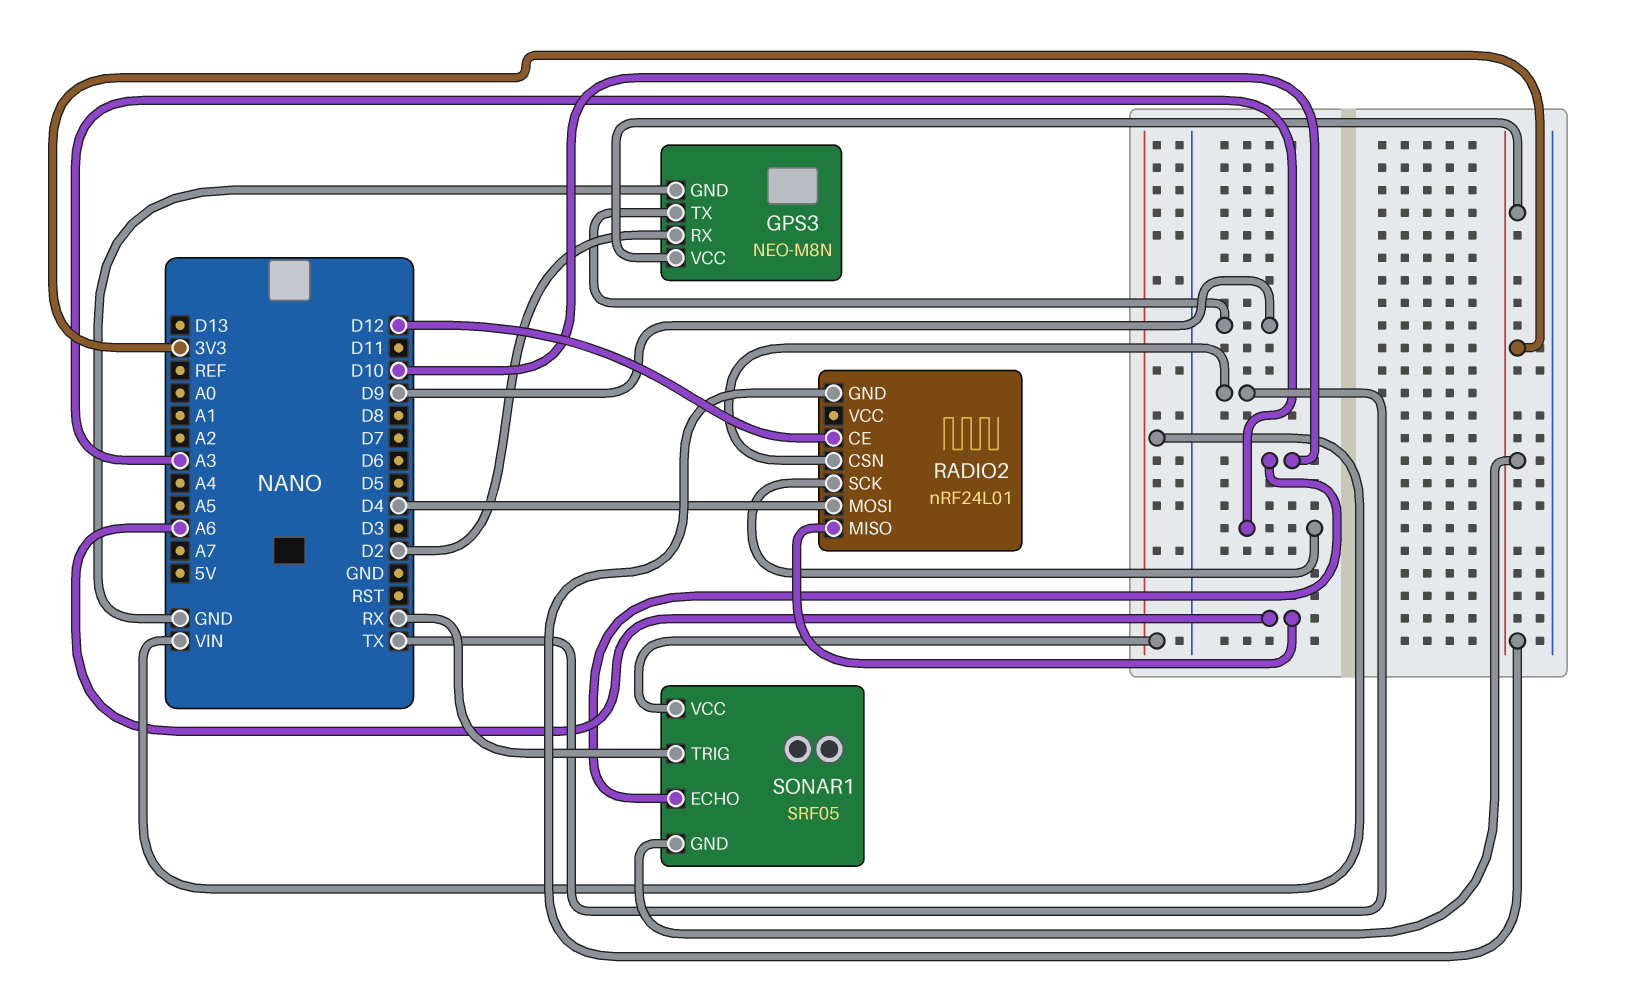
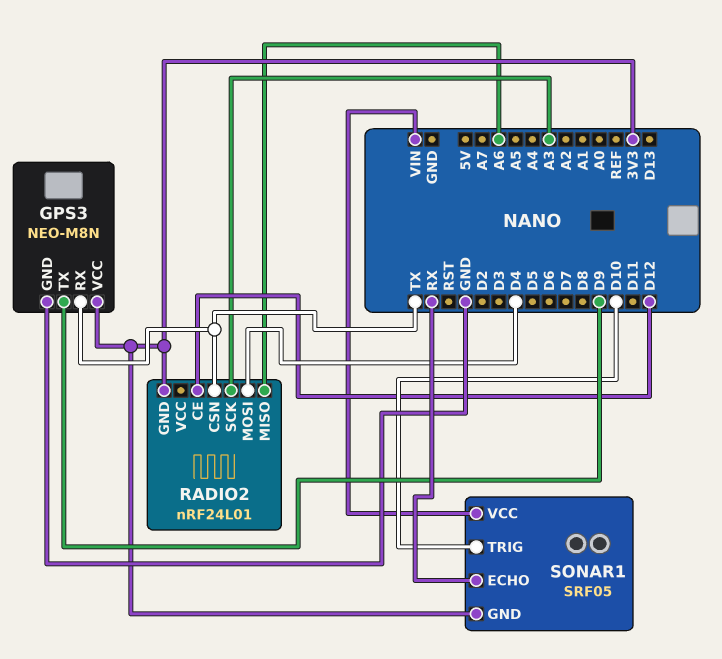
GPS3 pin RX: D2 -> TX
SONAR1 pin ECHO: D10 -> RX
SONAR1 pin TRIG: RX -> D10

